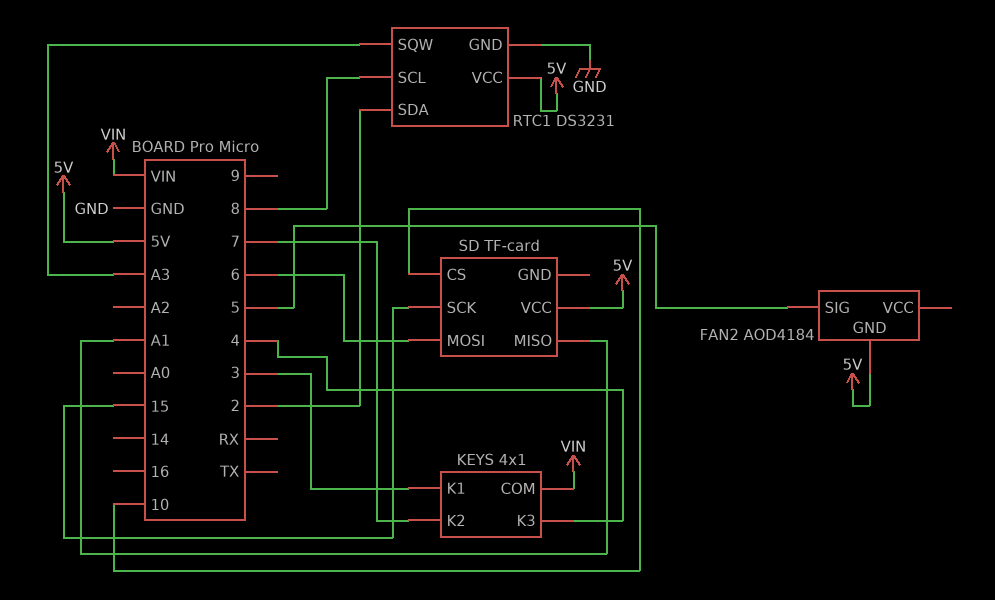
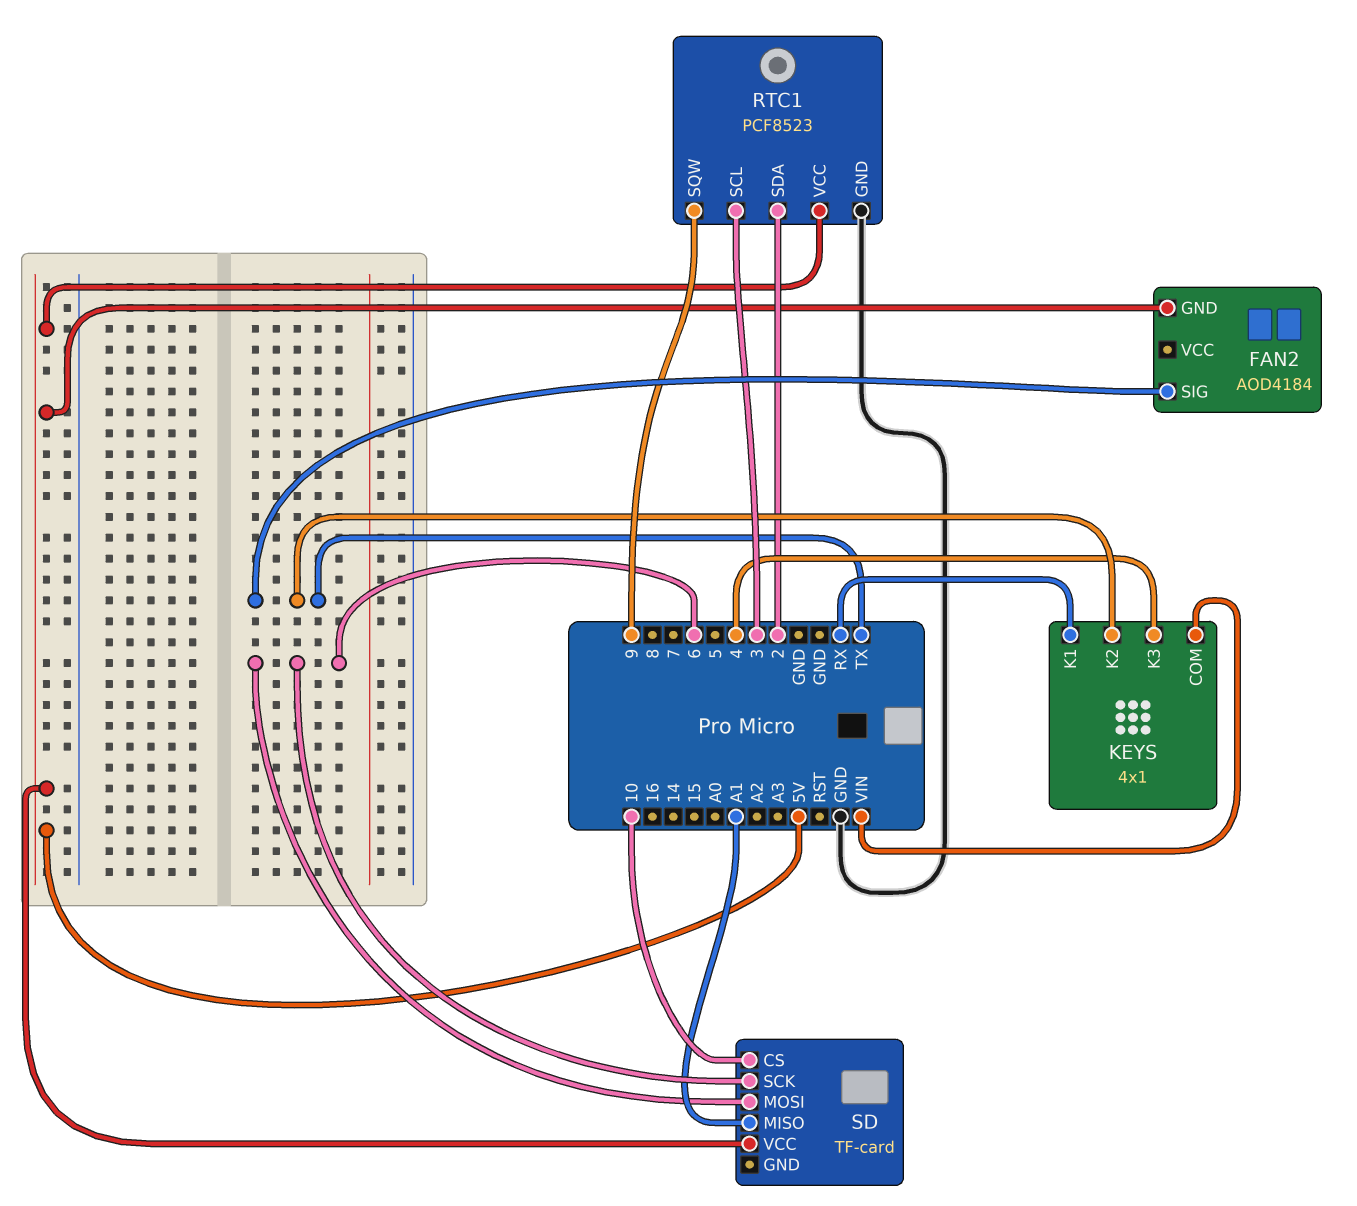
FAN2 pin SIG: 5 -> TX
KEYS pin K1: 3 -> RX
KEYS pin K2: 7 -> TX
RTC1: DS3231 -> PCF8523
RTC1 pin SCL: 8 -> 3
RTC1 pin SQW: A3 -> 9
SD pin SCK: 15 -> 6

